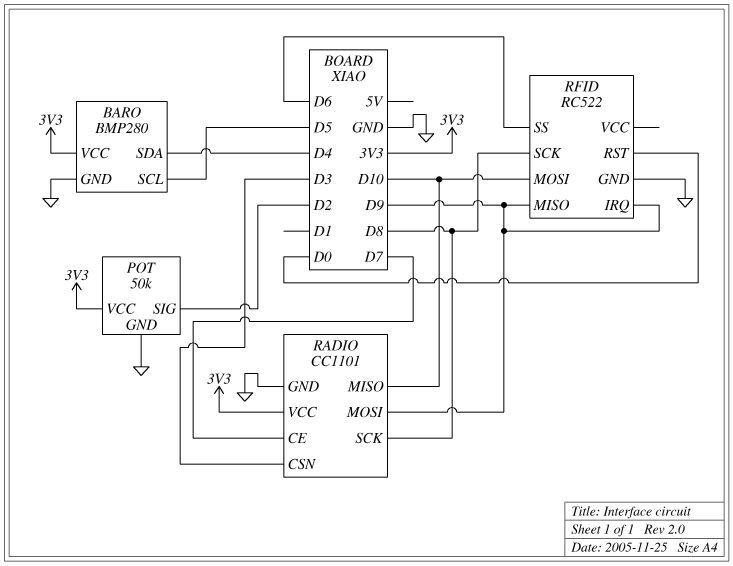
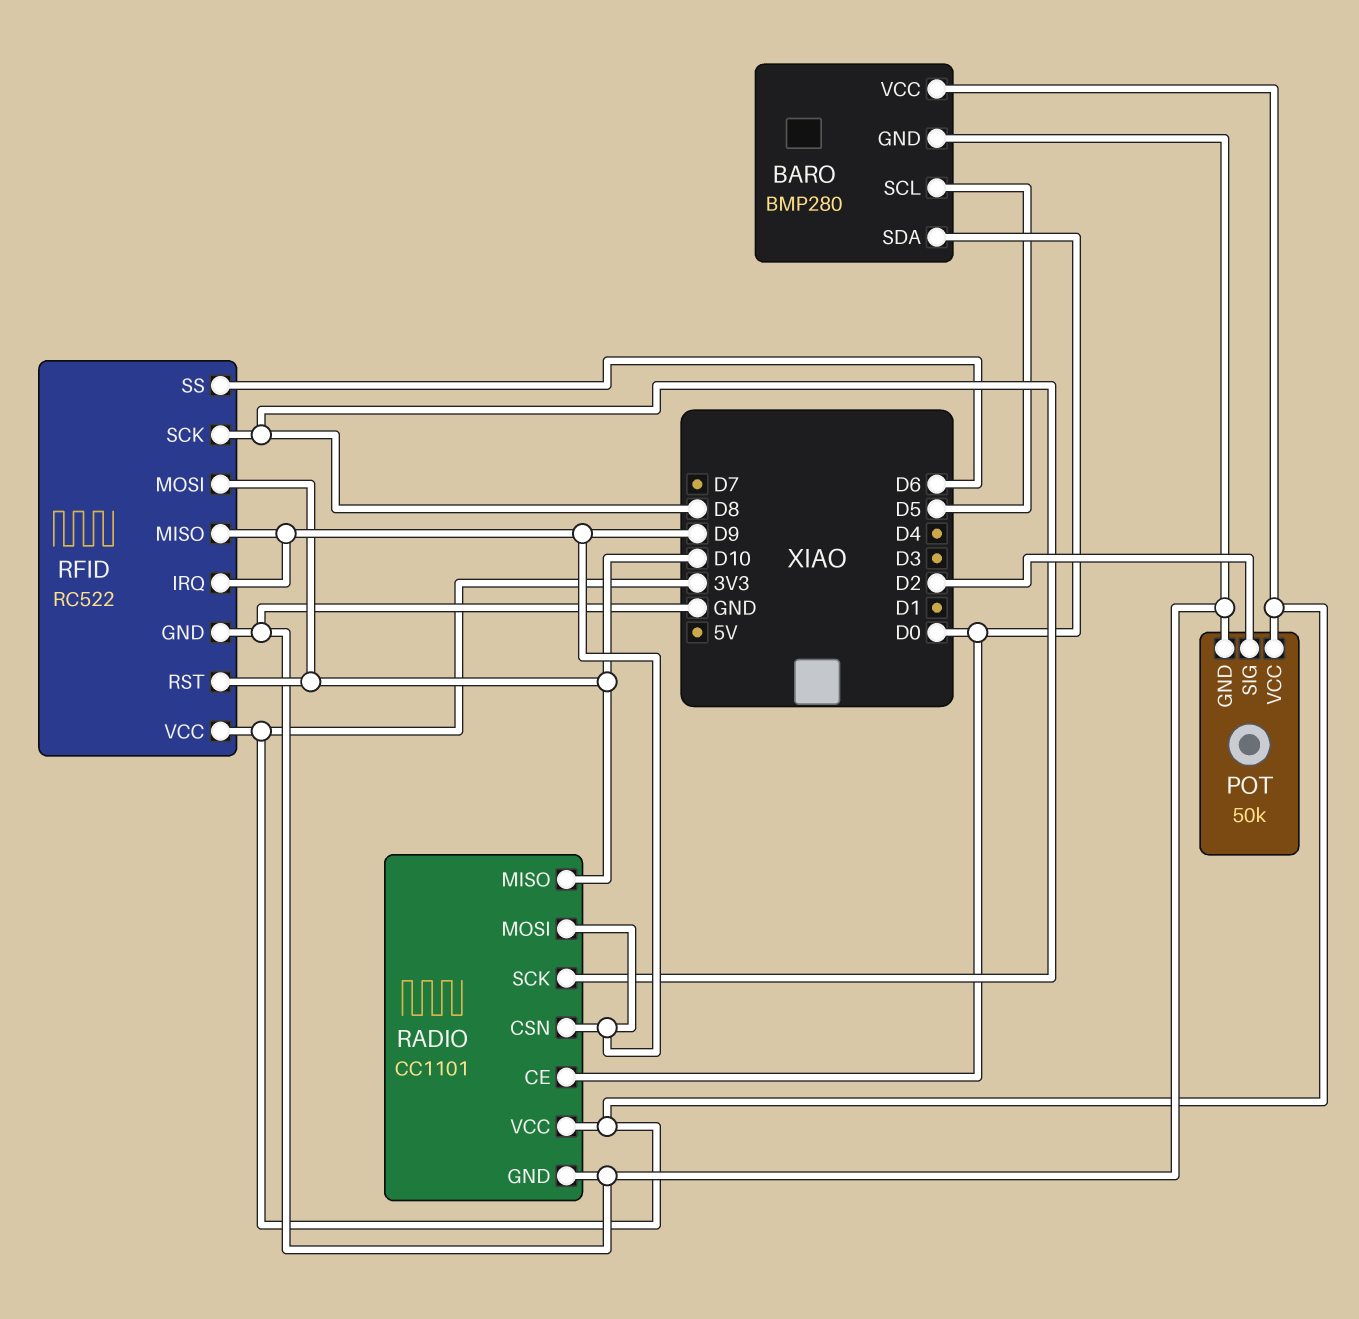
BARO pin SDA: D4 -> D0
RADIO pin CE: D7 -> D0
RADIO pin CSN: D3 -> D9
RFID pin RST: D0 -> D10
RFID pin VCC: none -> 3V3

